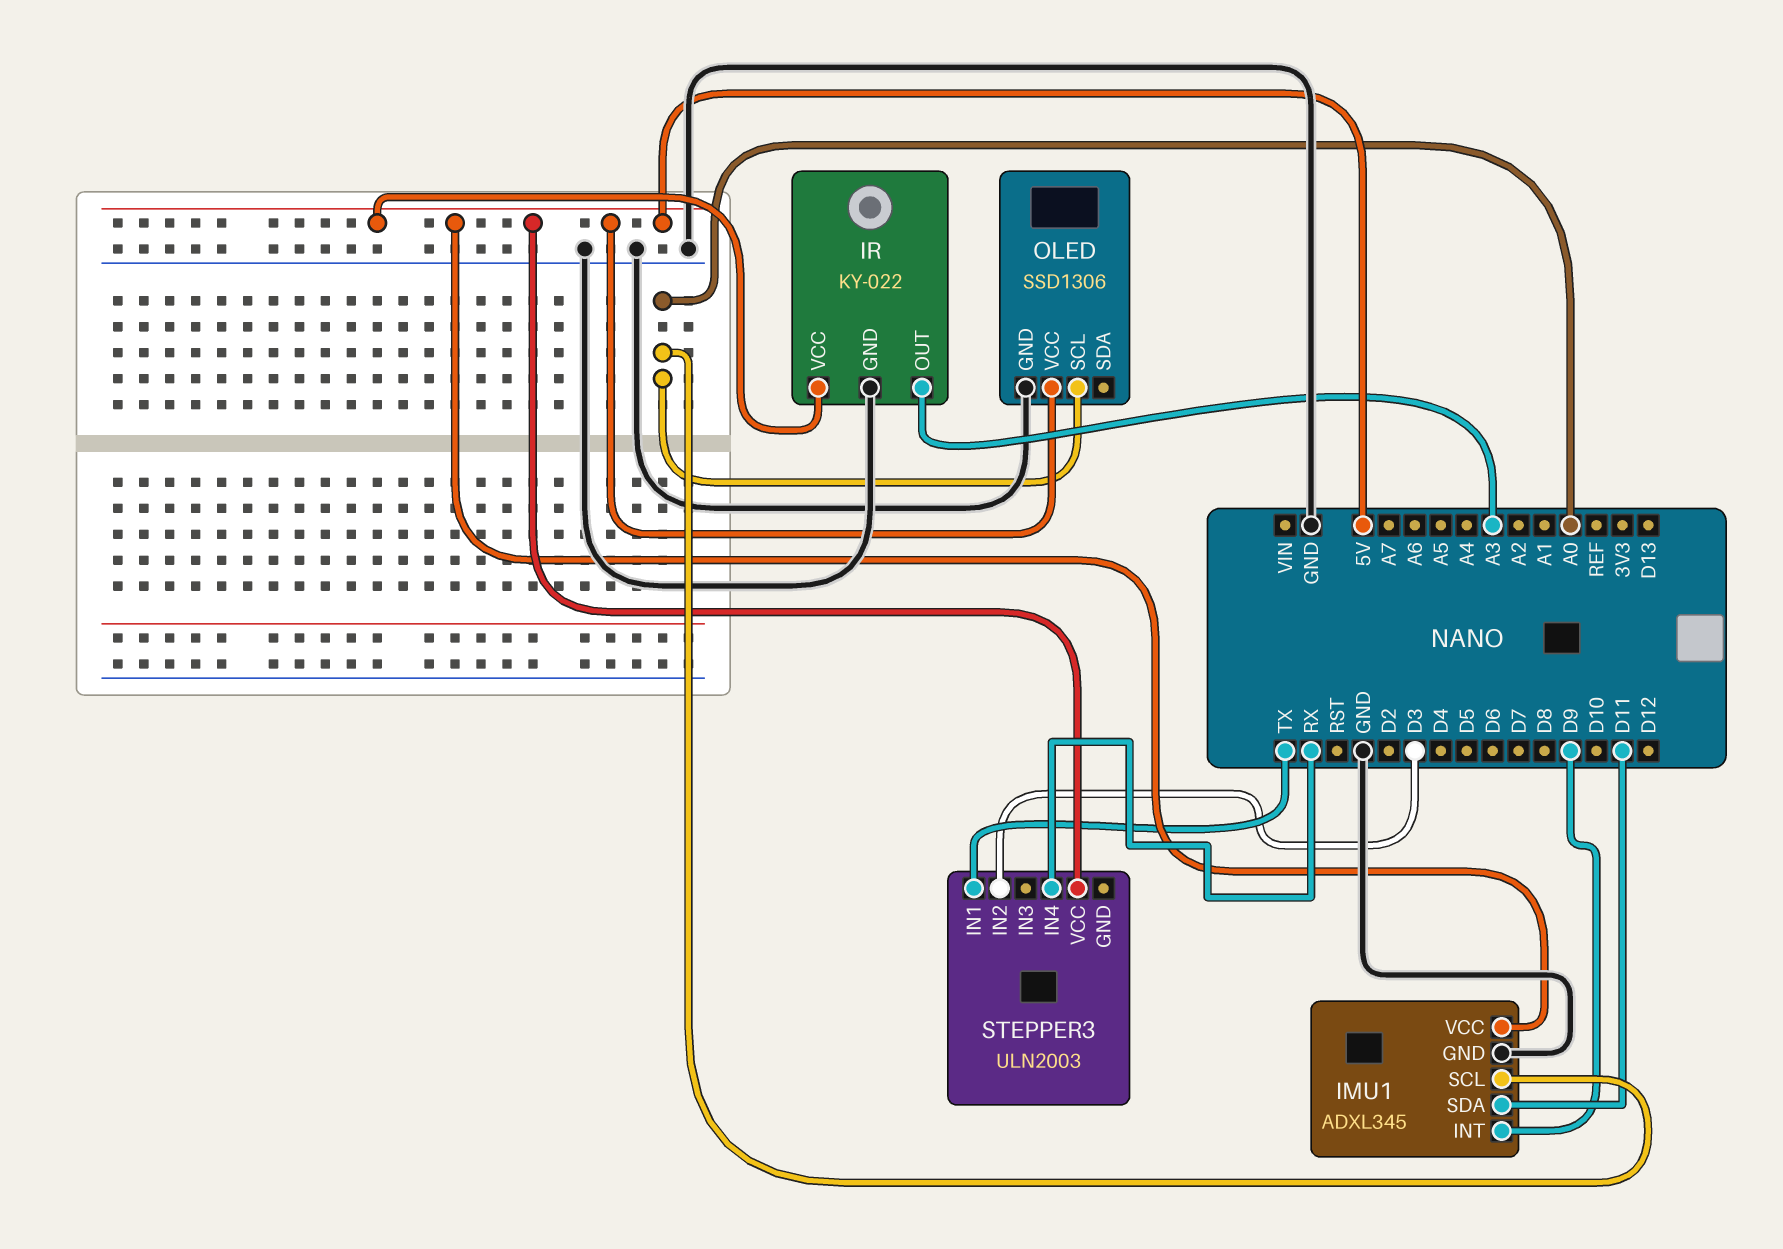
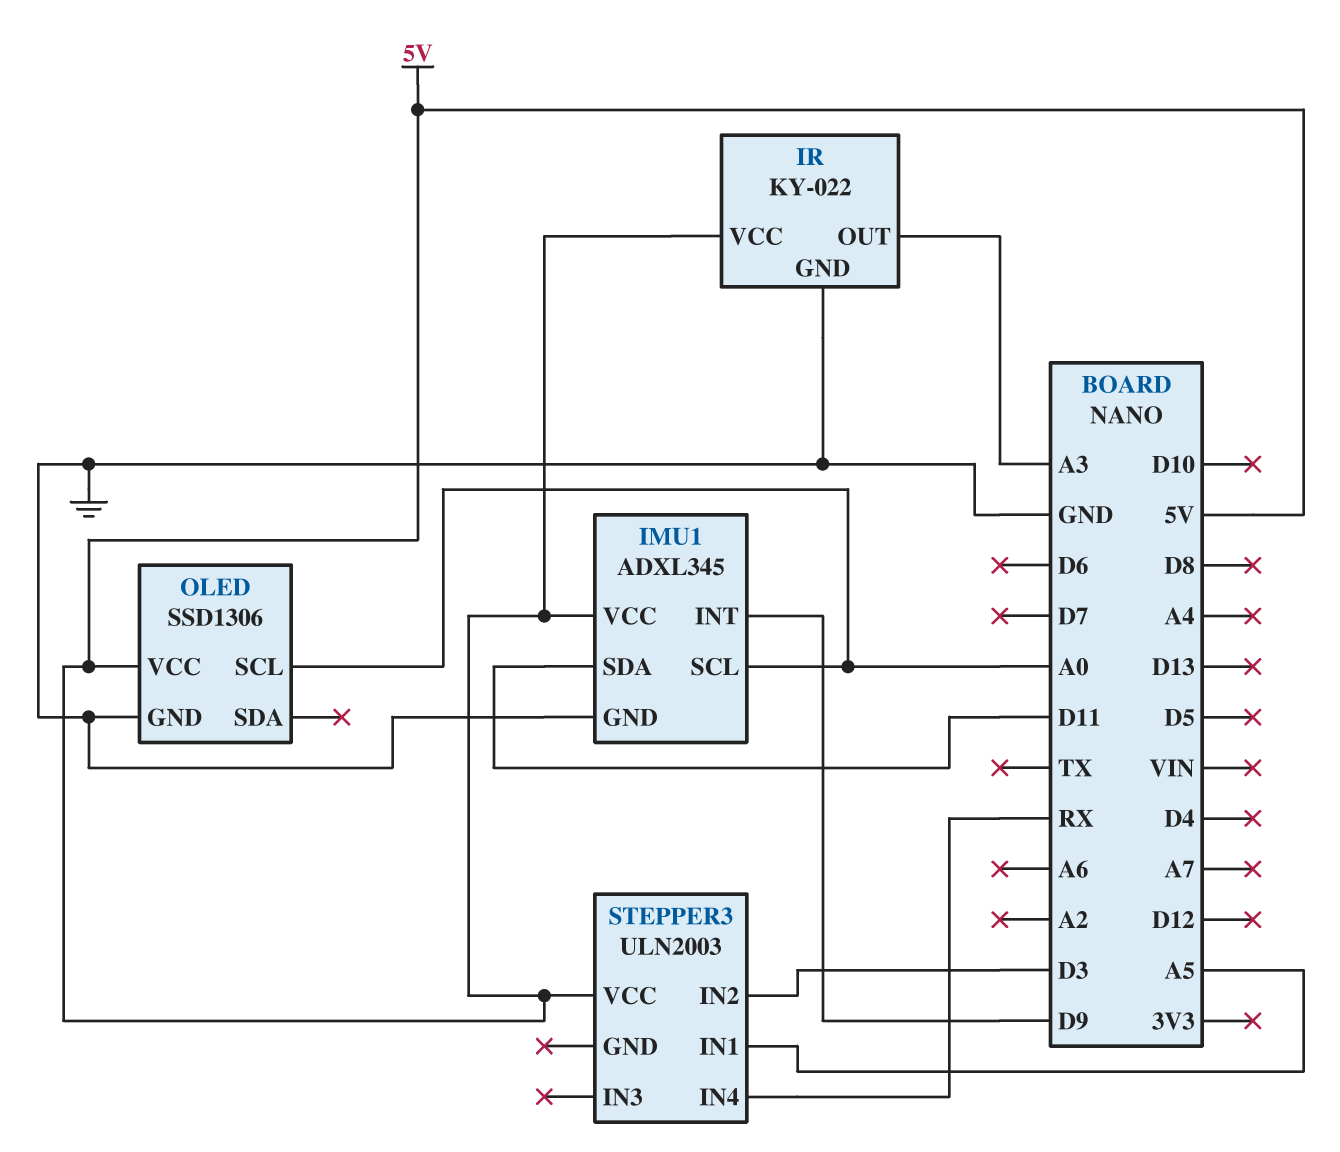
STEPPER3 pin IN1: TX -> A5

